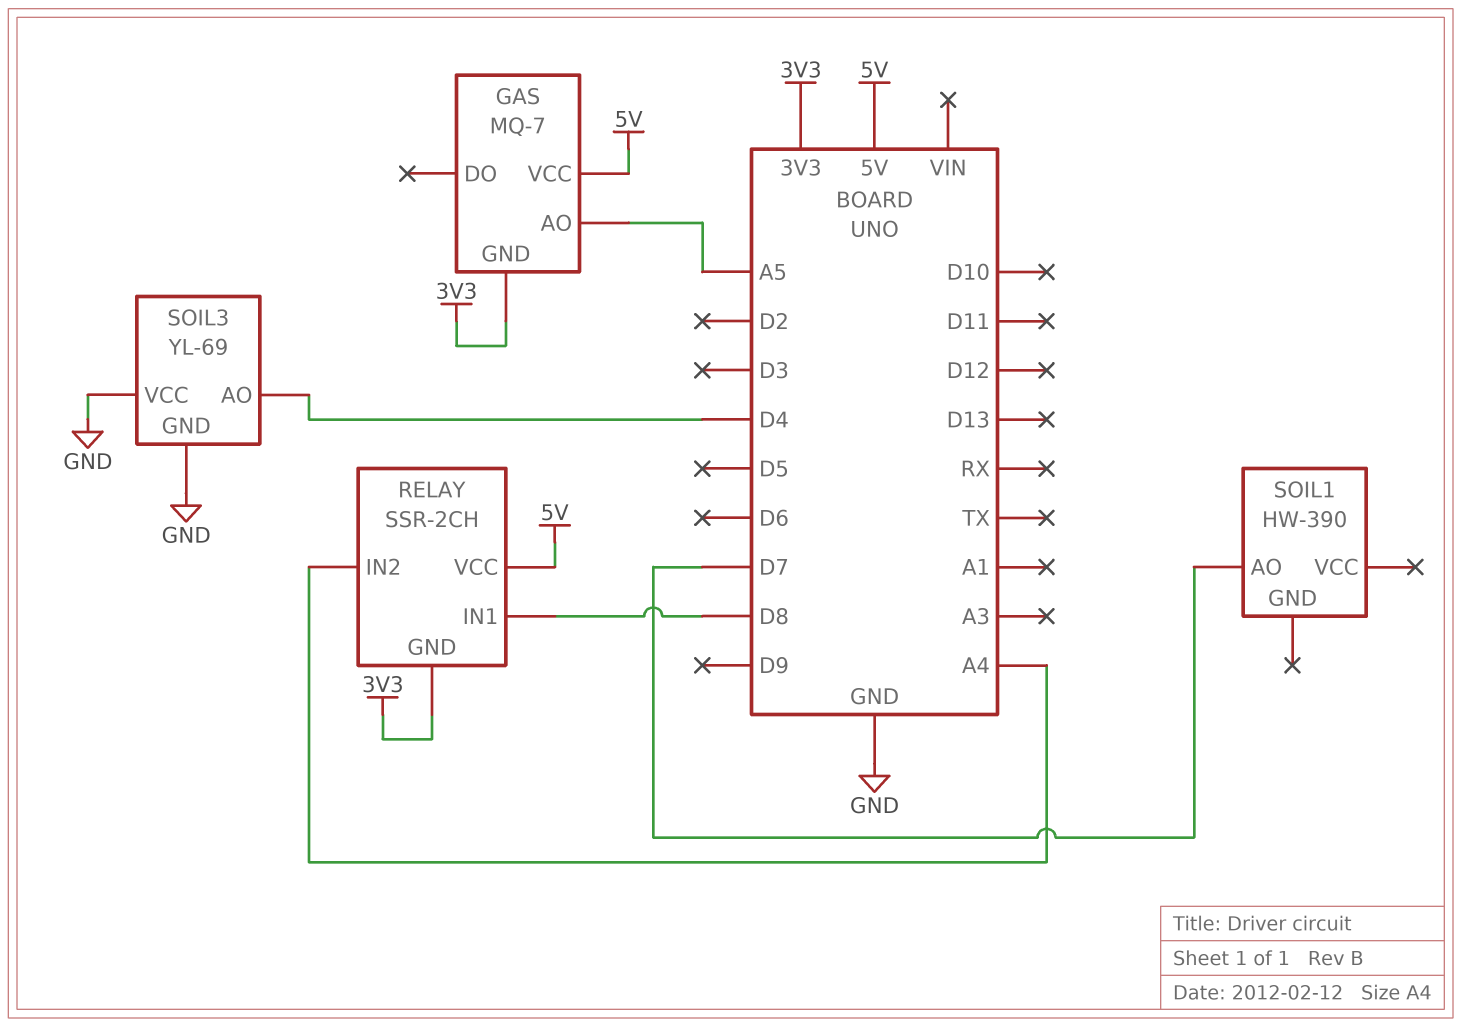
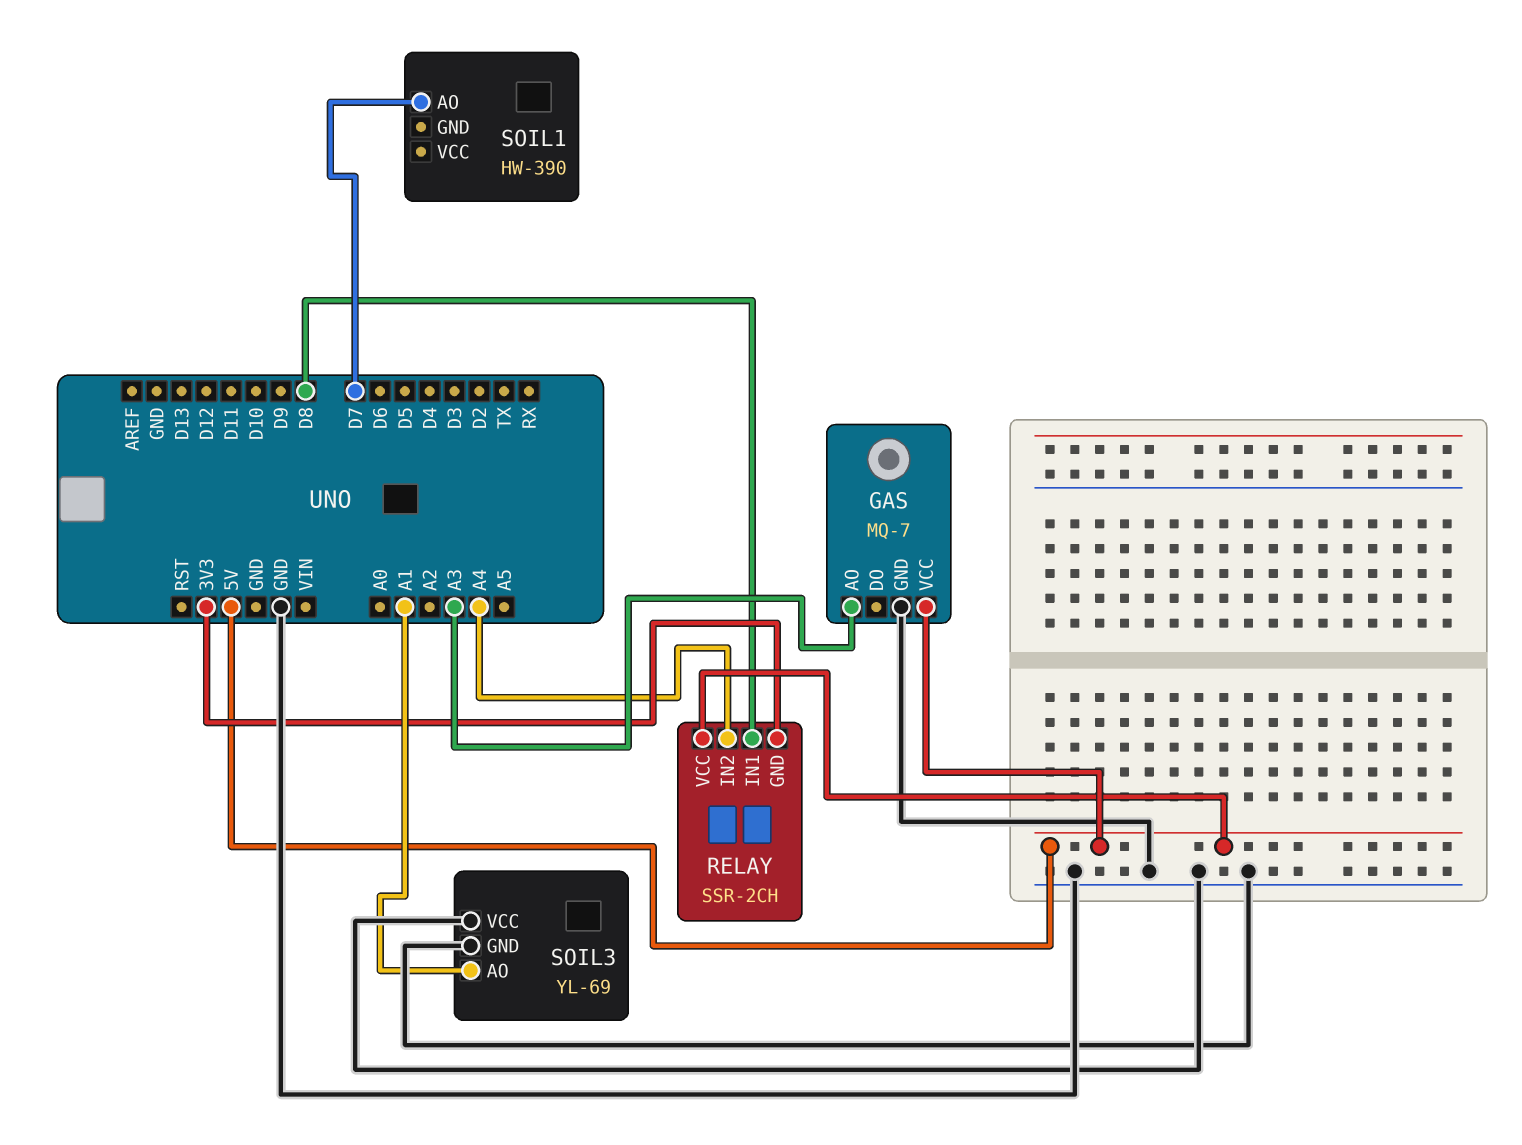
GAS pin AO: A5 -> A3
GAS pin GND: 3V3 -> GND
SOIL3 pin AO: D4 -> A1

